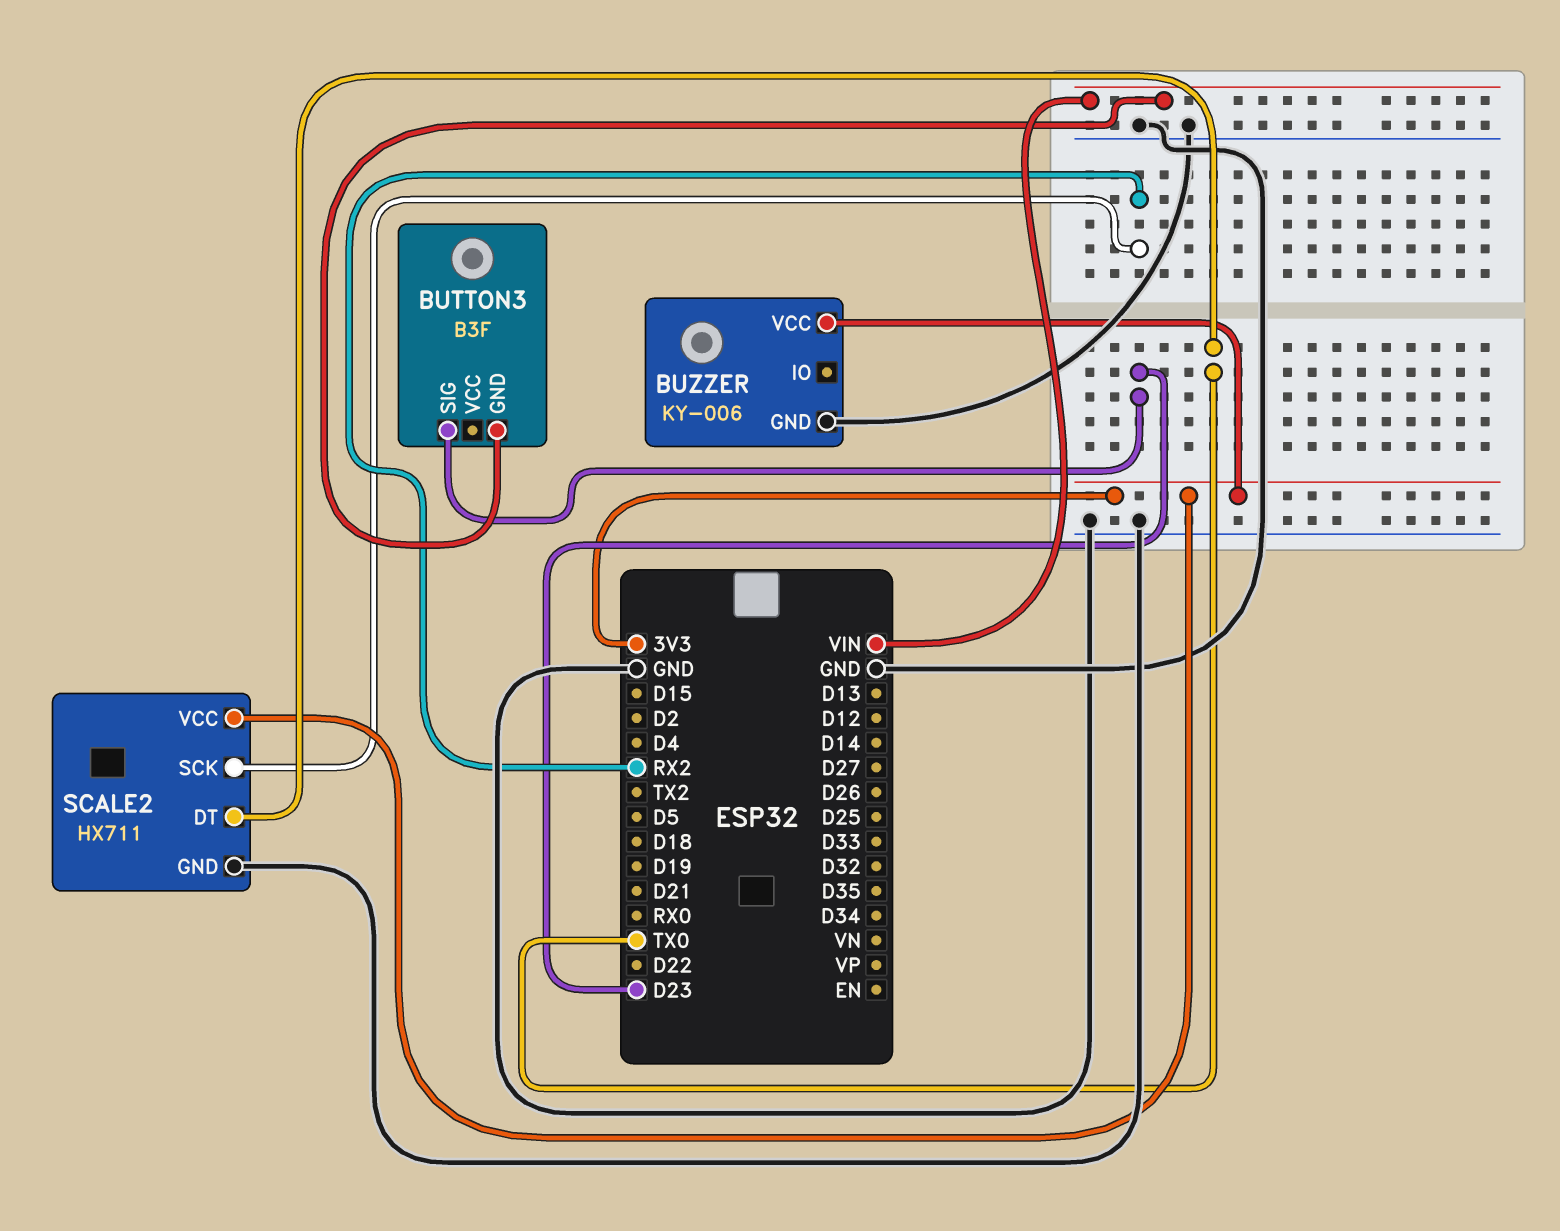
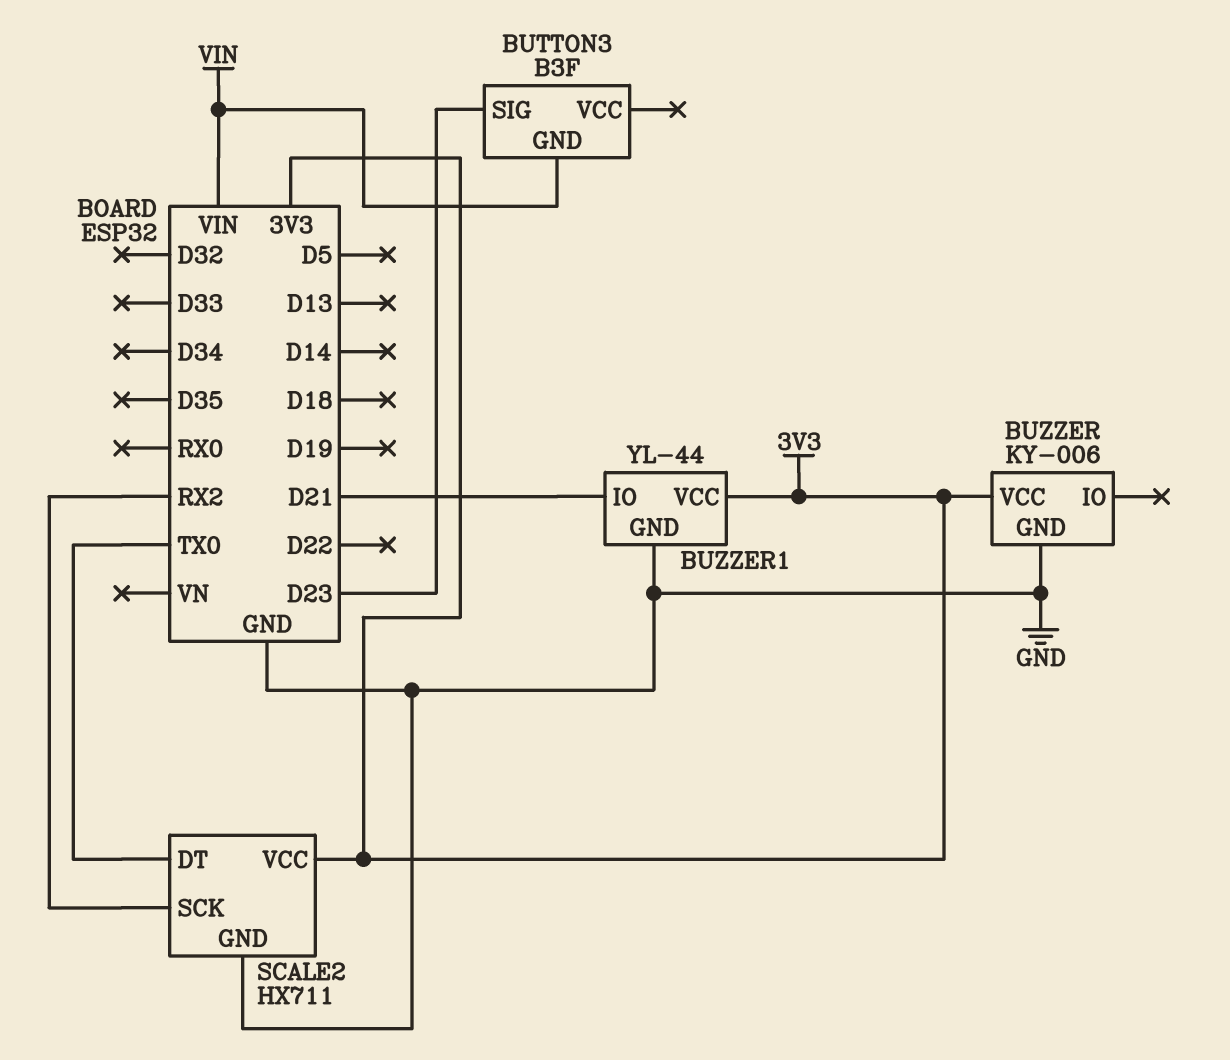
BUZZER1: none -> YL-44
BUZZER1 pin GND: none -> GND
BUZZER1 pin IO: none -> D21
BUZZER1 pin VCC: none -> 3V3

